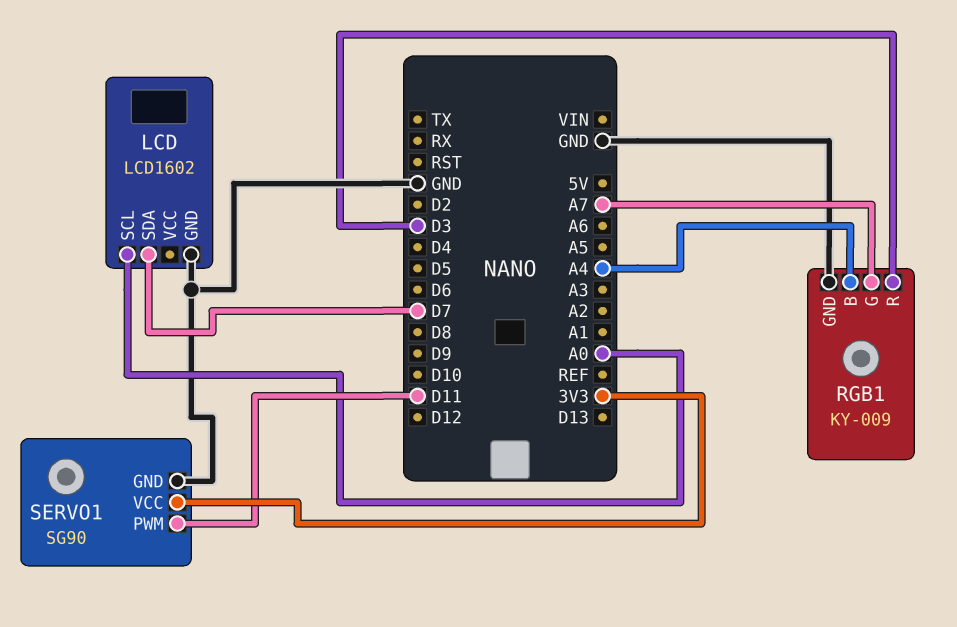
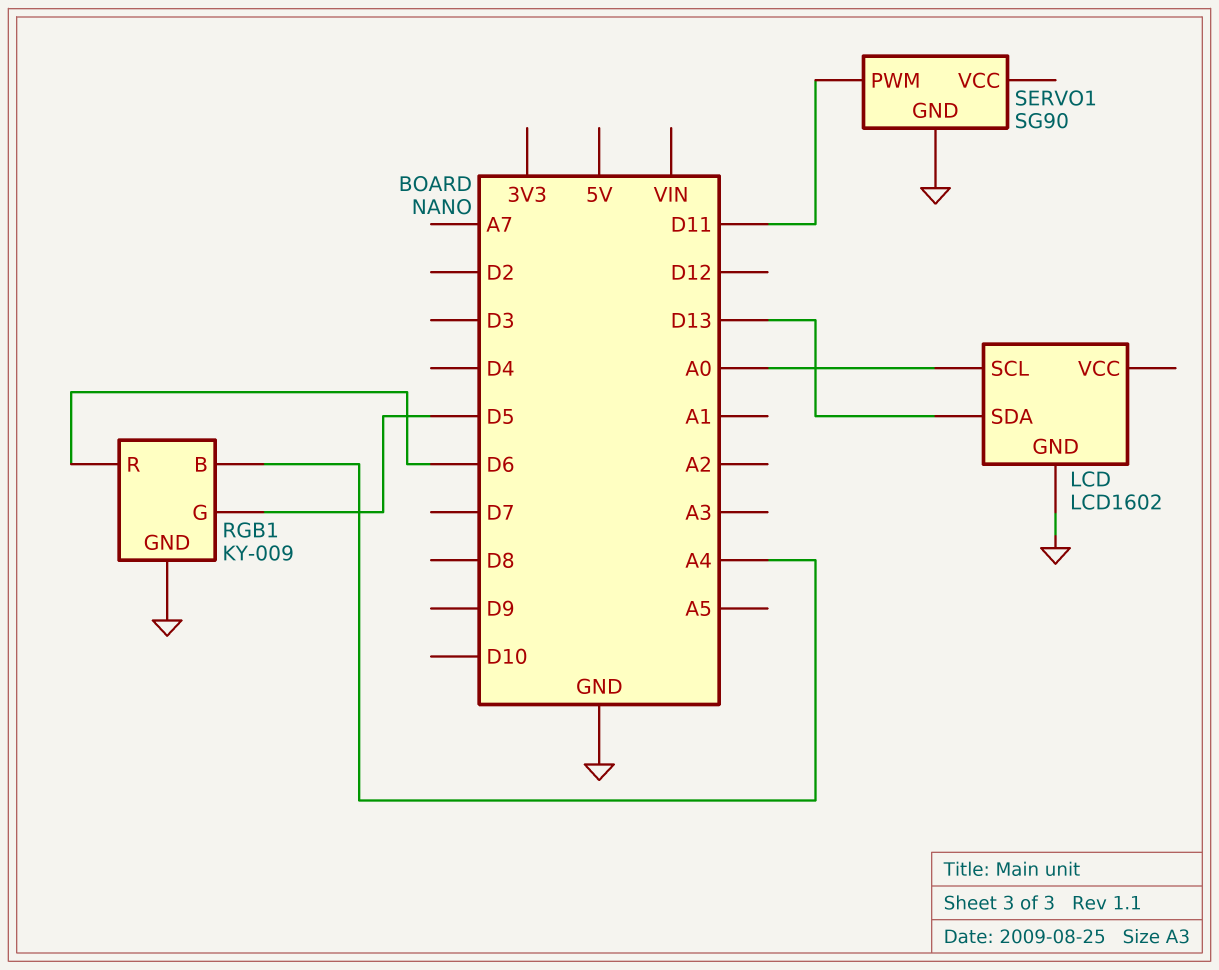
LCD pin SDA: D7 -> D13
RGB1 pin G: A7 -> D5
RGB1 pin R: D3 -> D6
SERVO1 pin VCC: 3V3 -> none

